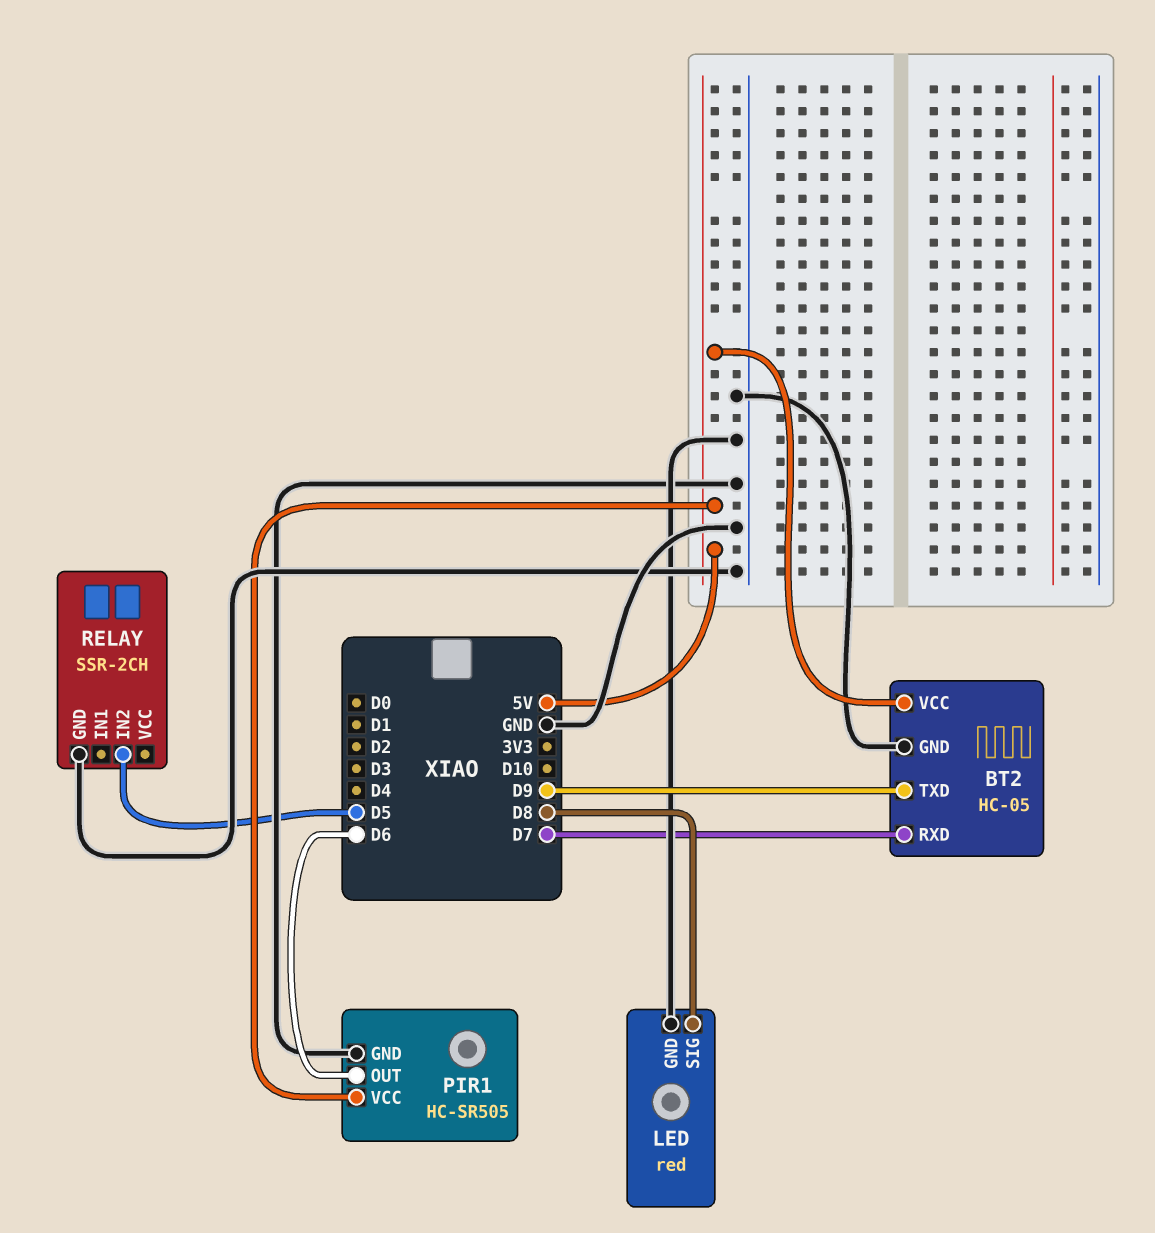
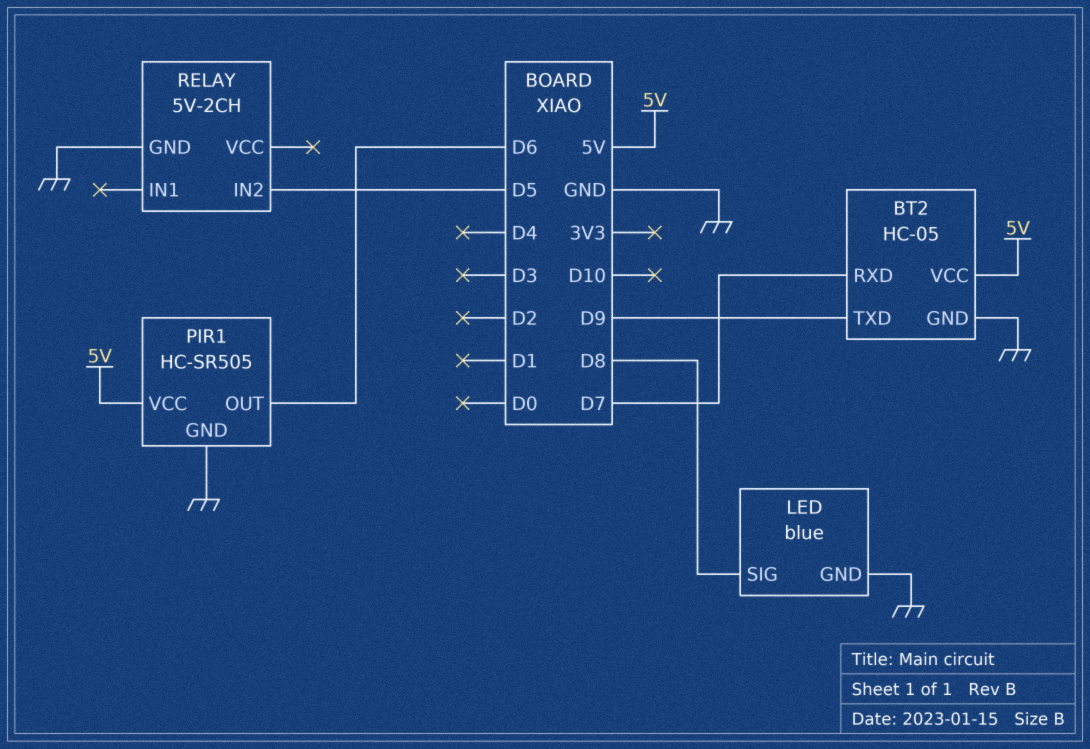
LED: red -> blue
RELAY: SSR-2CH -> 5V-2CH

